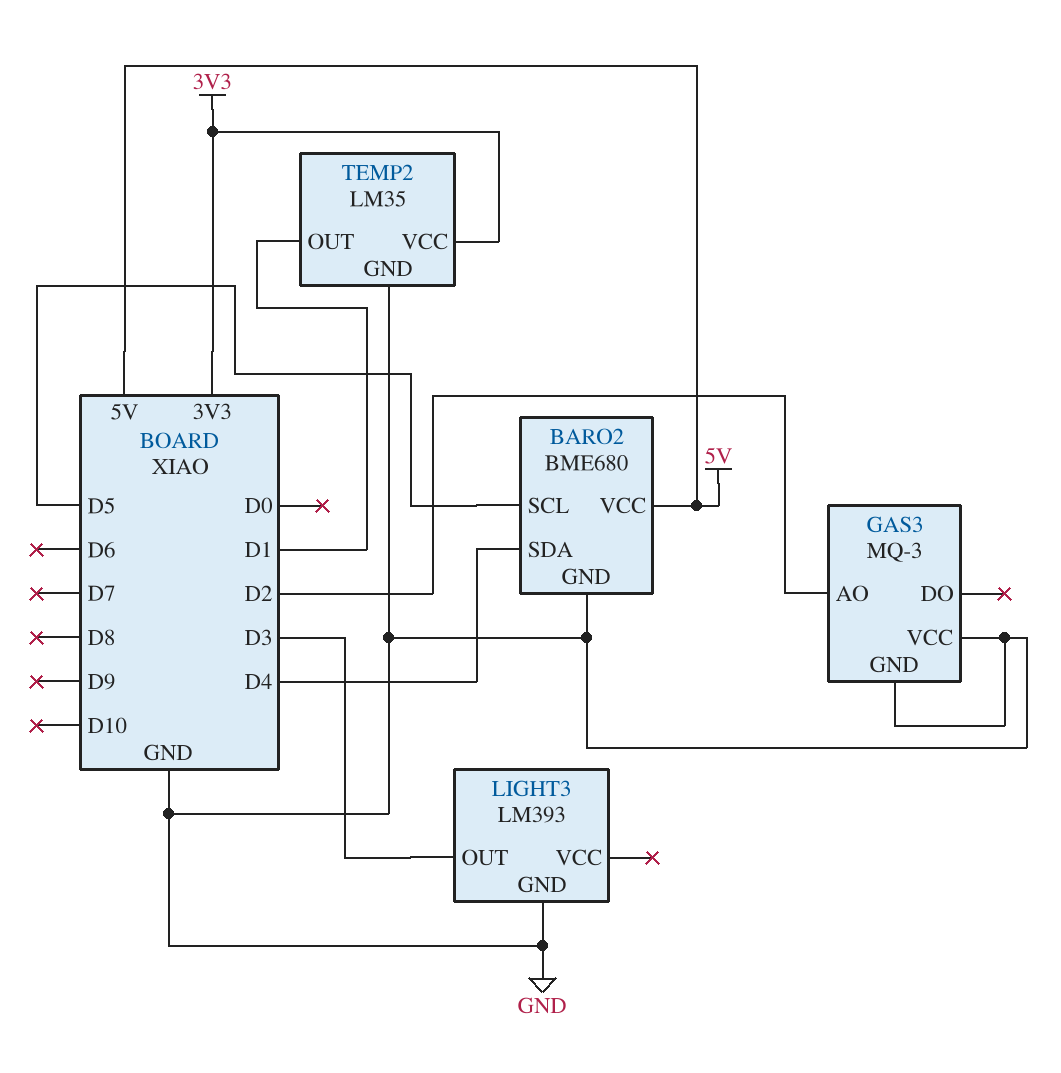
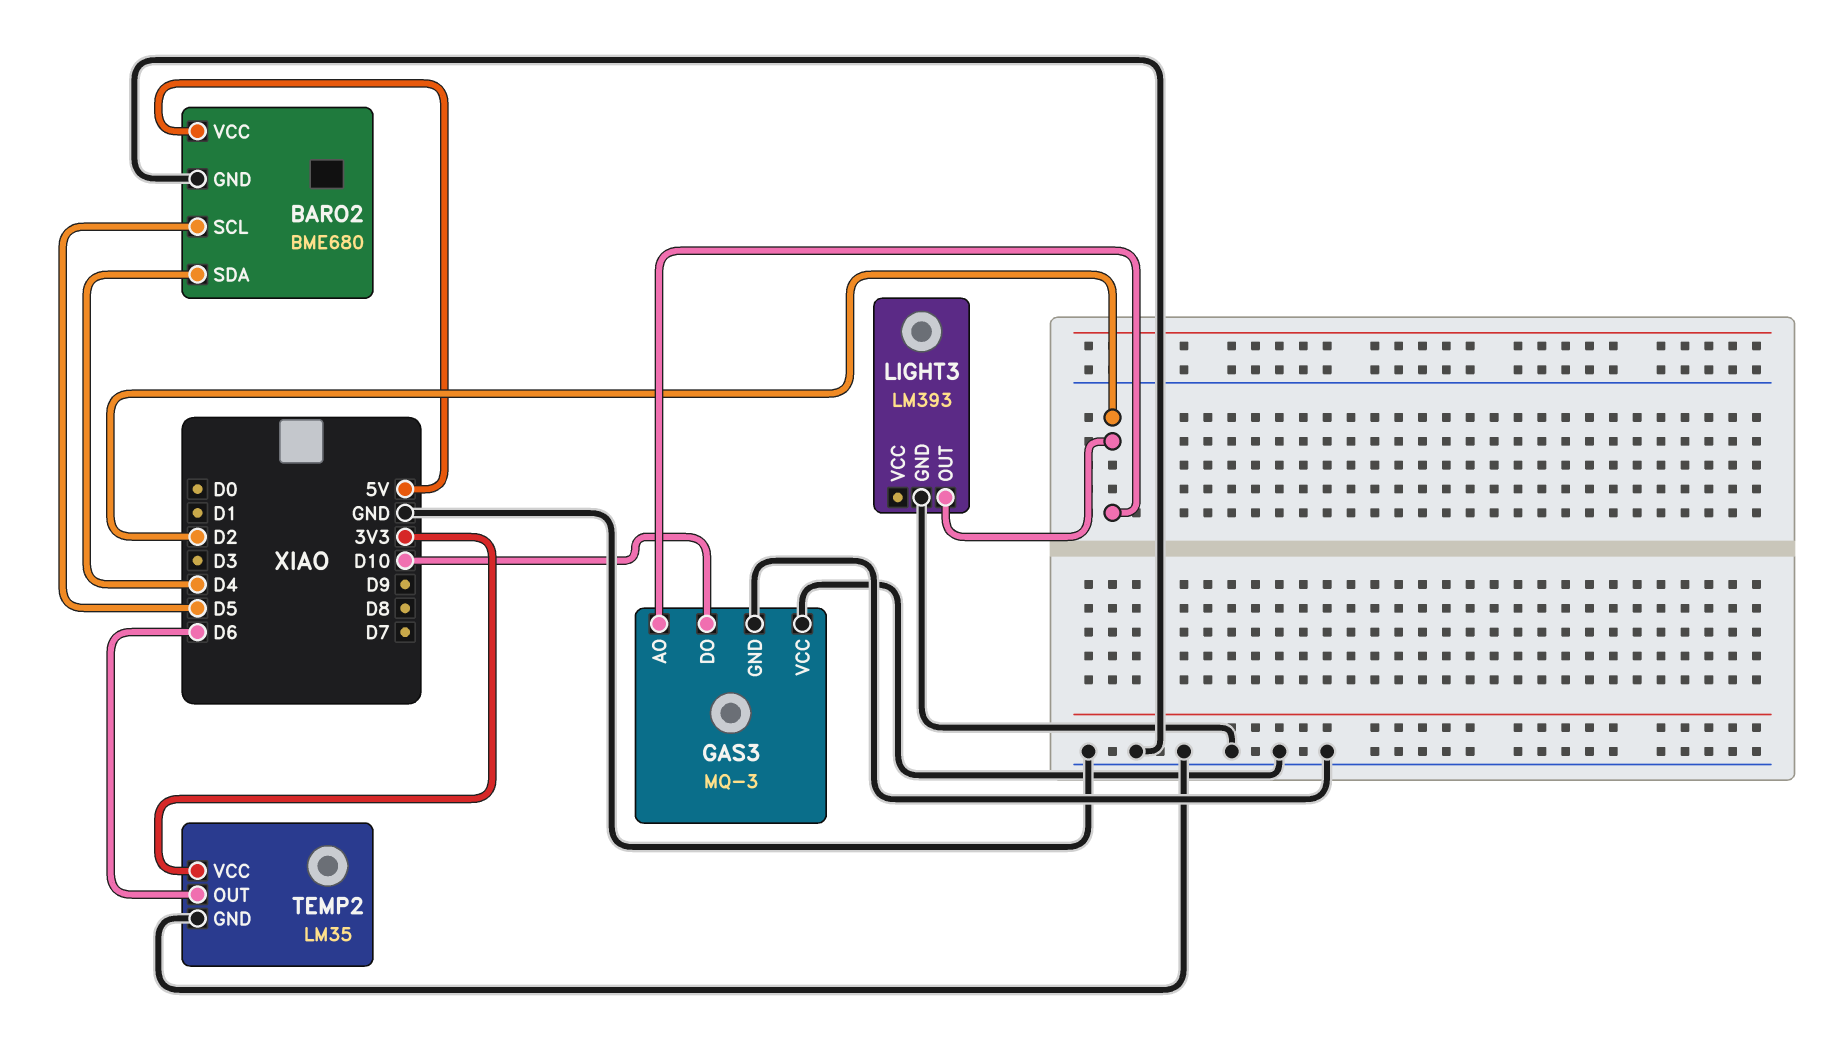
GAS3 pin DO: none -> D10
LIGHT3 pin OUT: D3 -> D2
TEMP2 pin OUT: D1 -> D6

